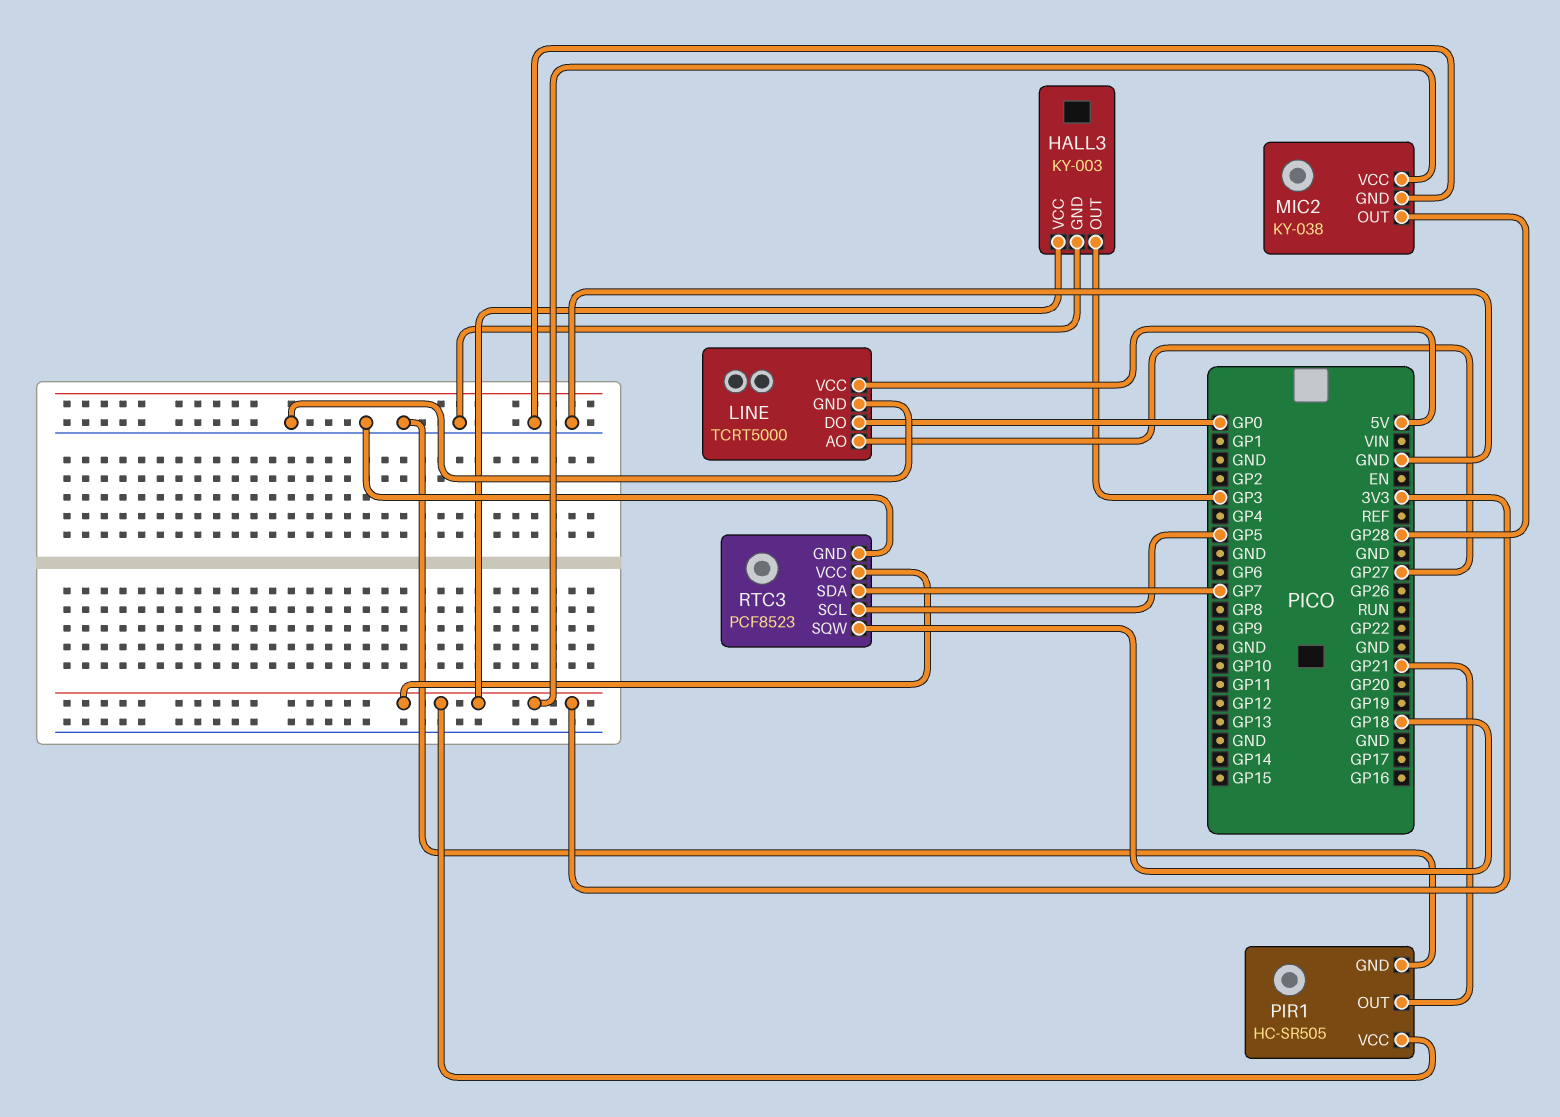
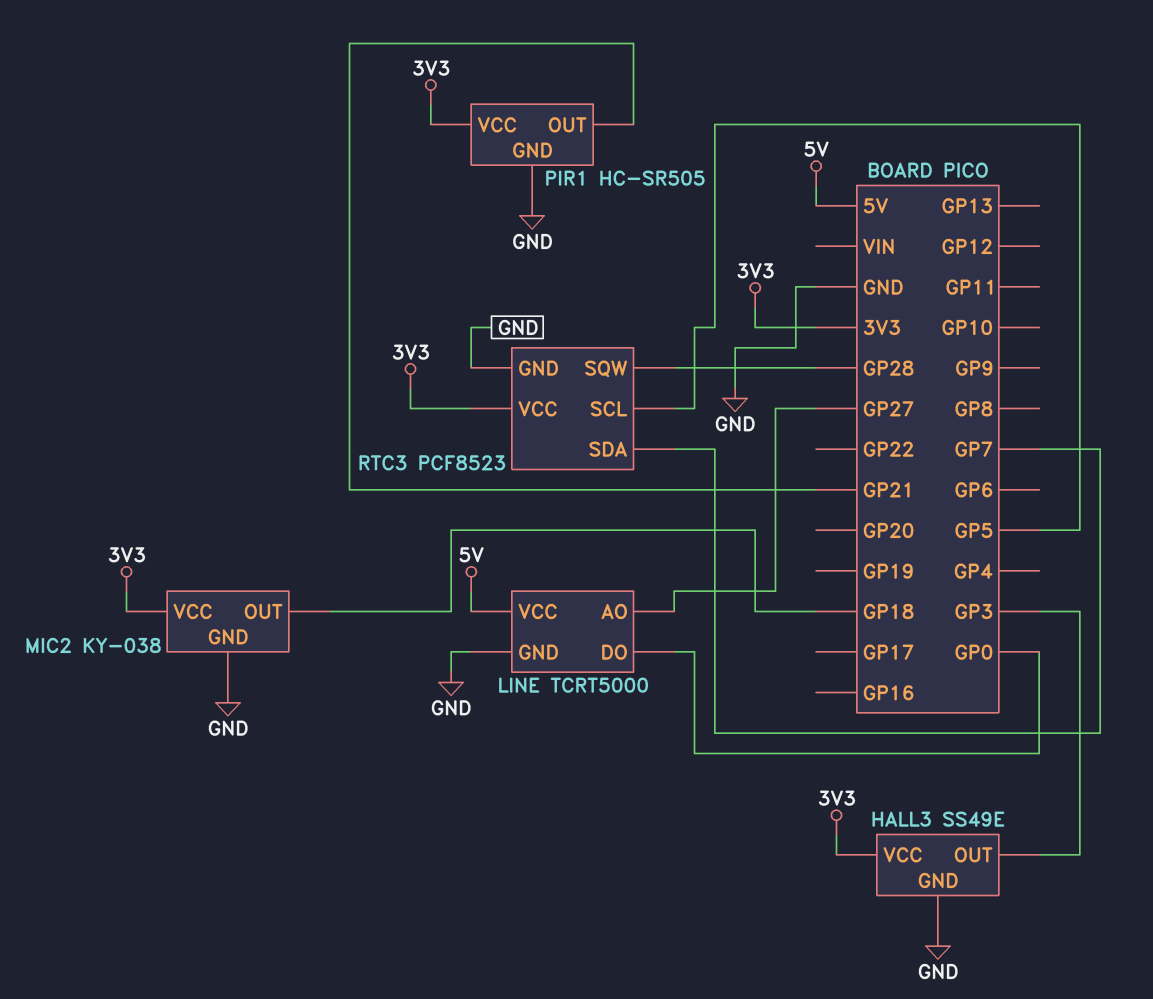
HALL3: KY-003 -> SS49E
MIC2 pin OUT: GP28 -> GP18
RTC3 pin SQW: GP18 -> GP28

